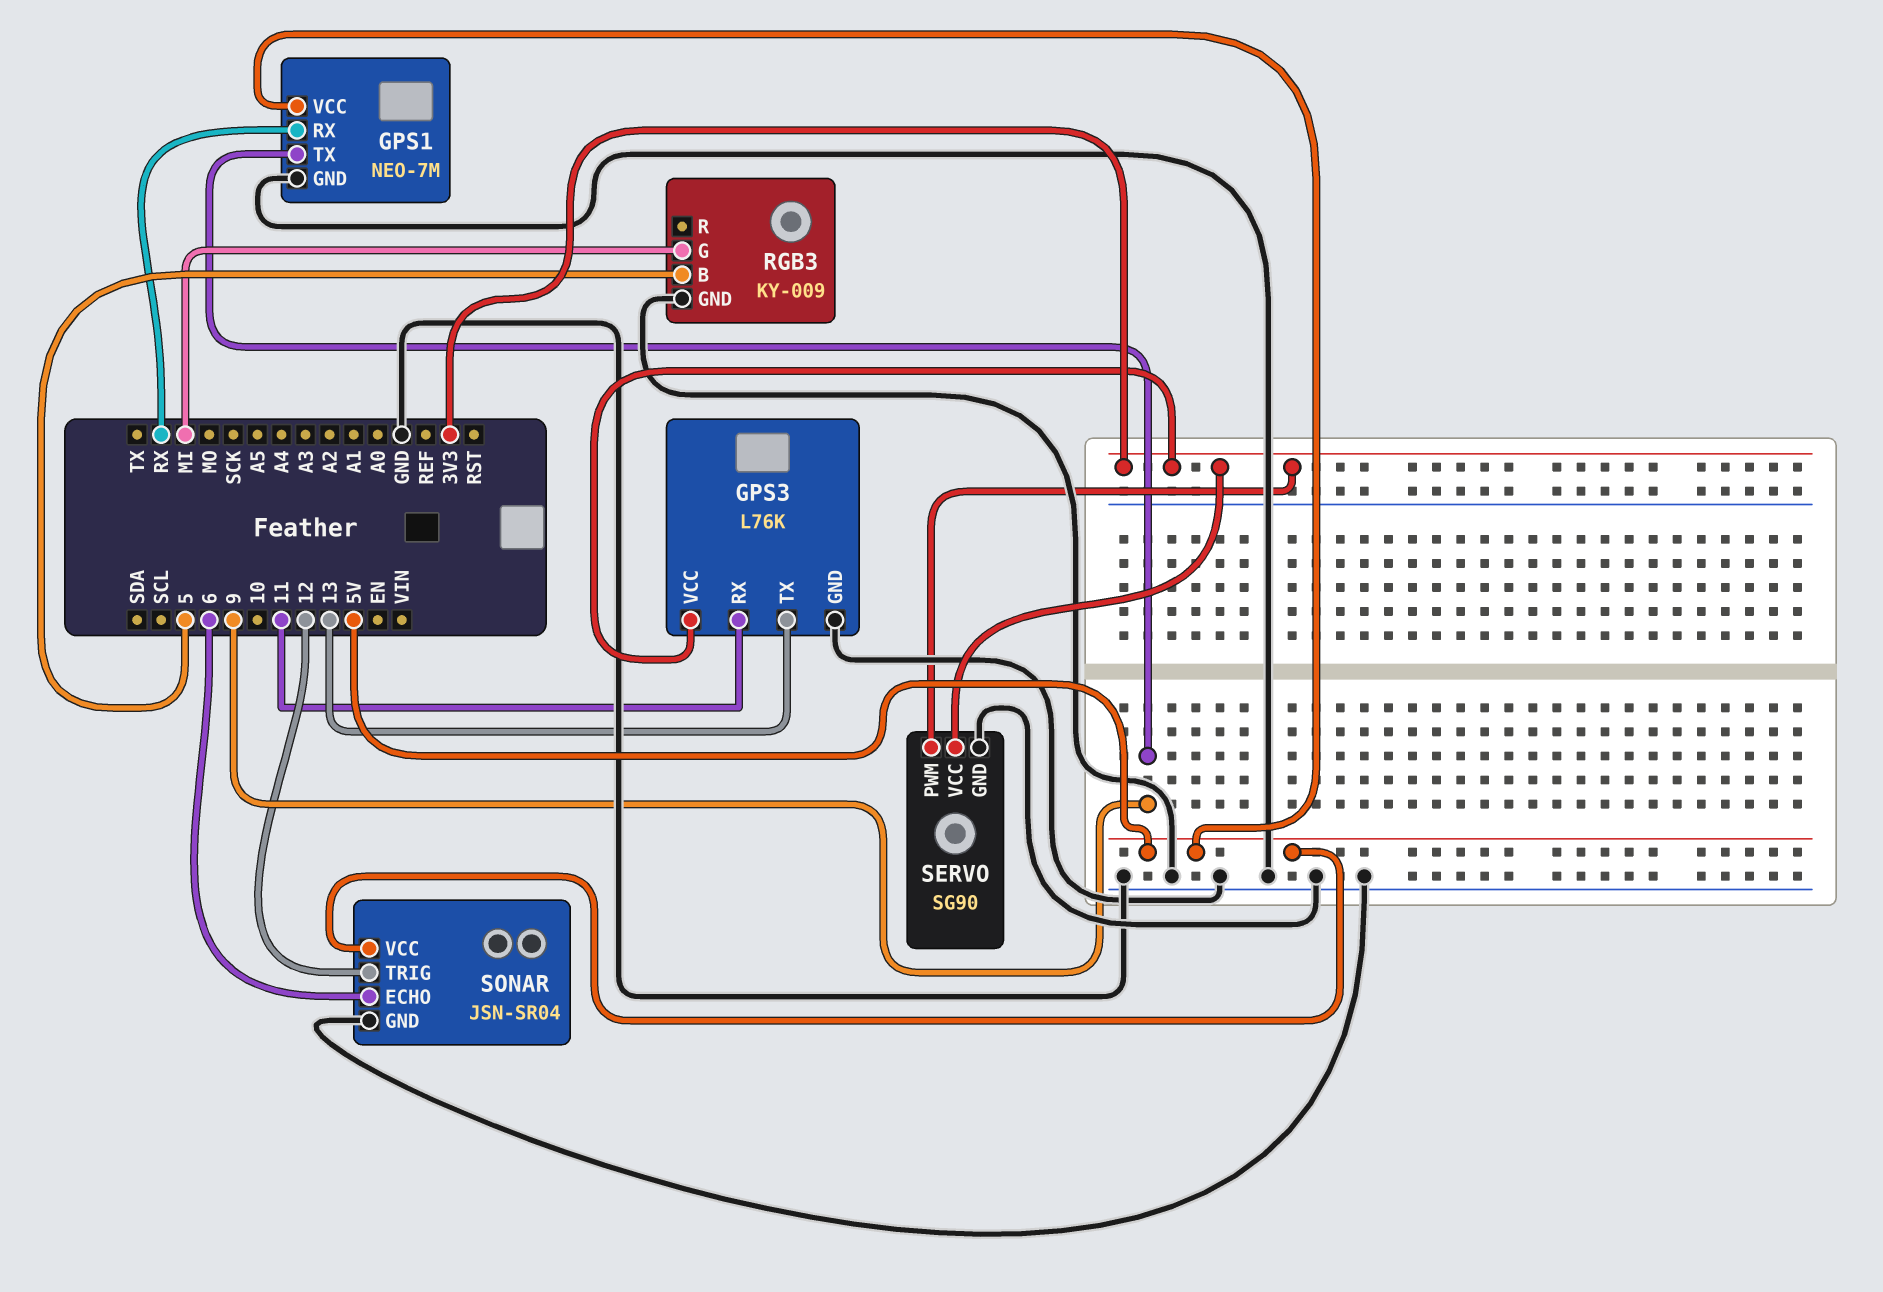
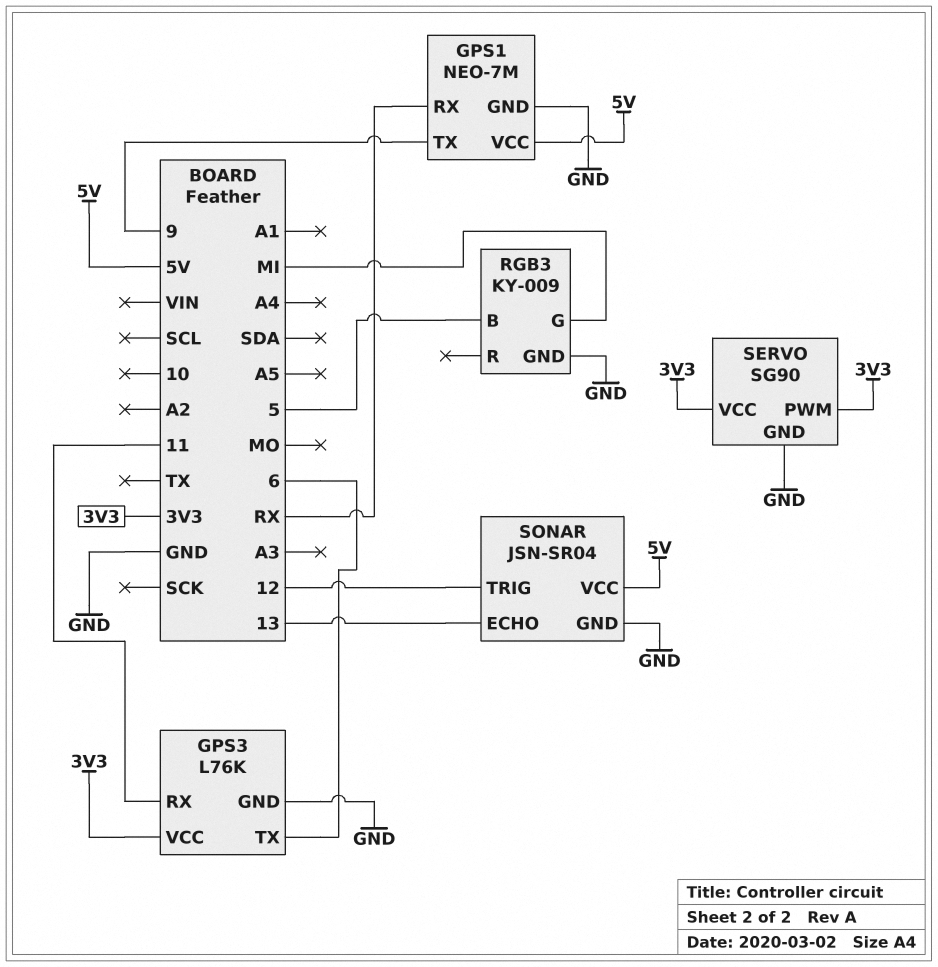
GPS3 pin TX: 13 -> 6
SONAR pin ECHO: 6 -> 13

